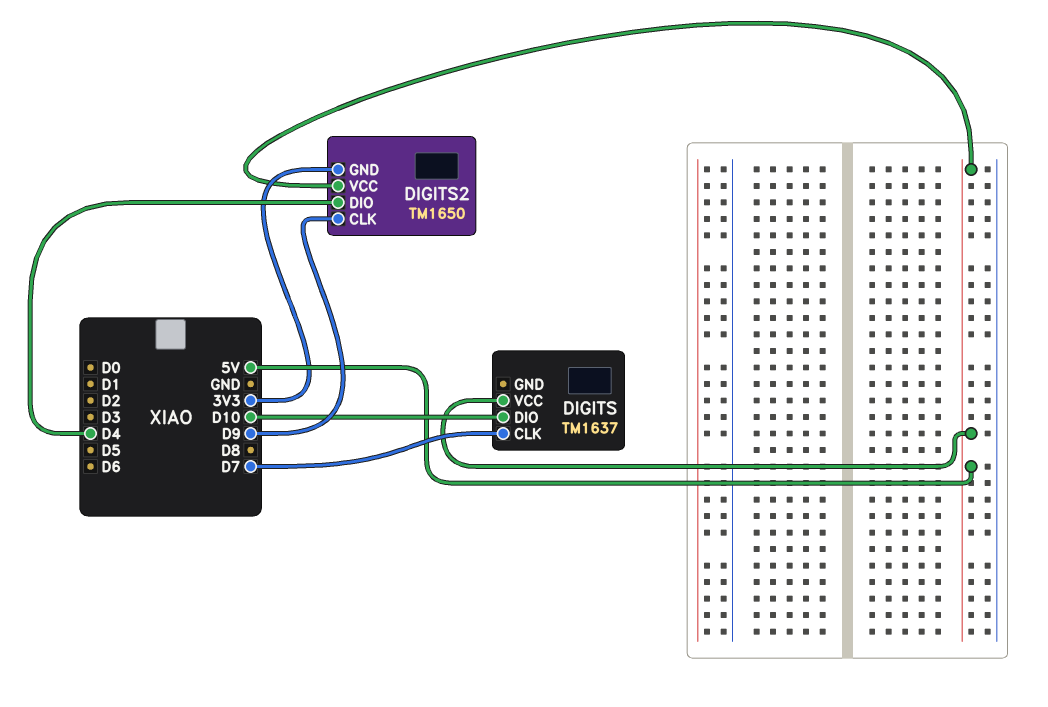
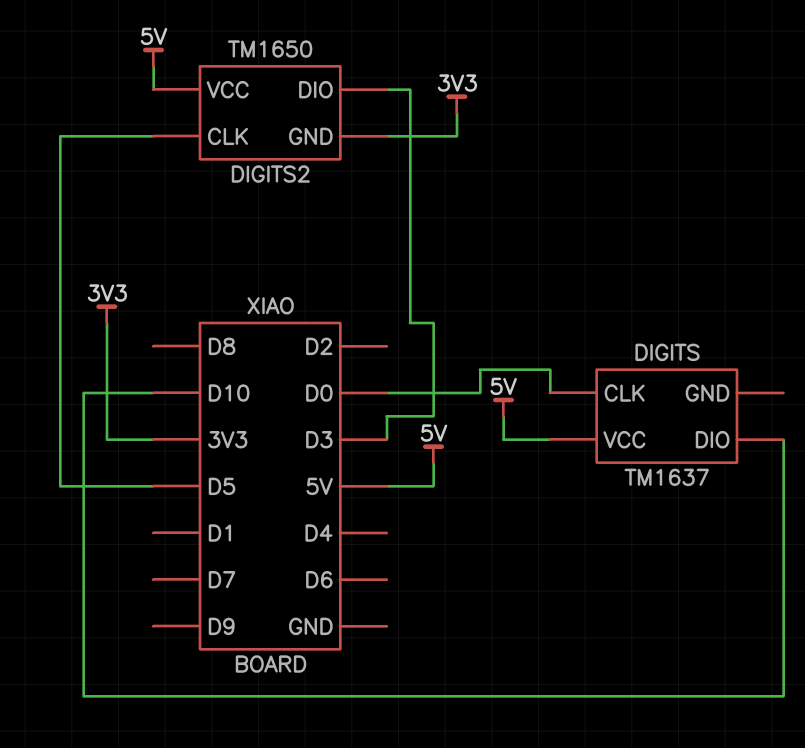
DIGITS pin CLK: D7 -> D0
DIGITS2 pin CLK: D9 -> D5
DIGITS2 pin DIO: D4 -> D3

